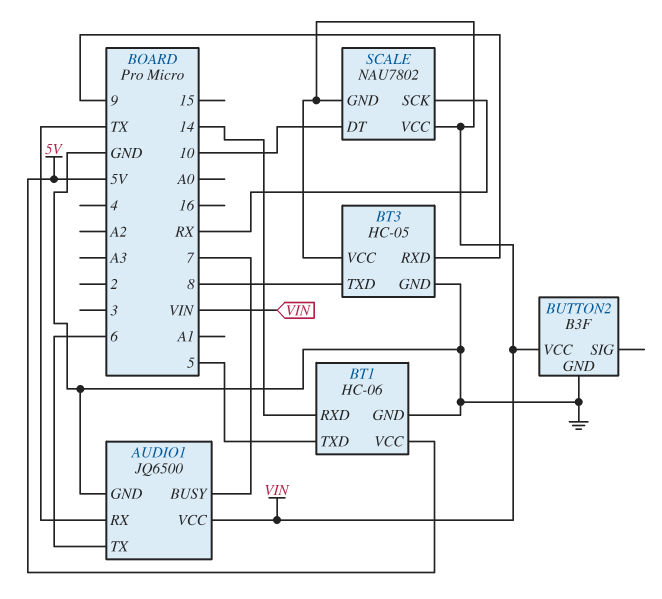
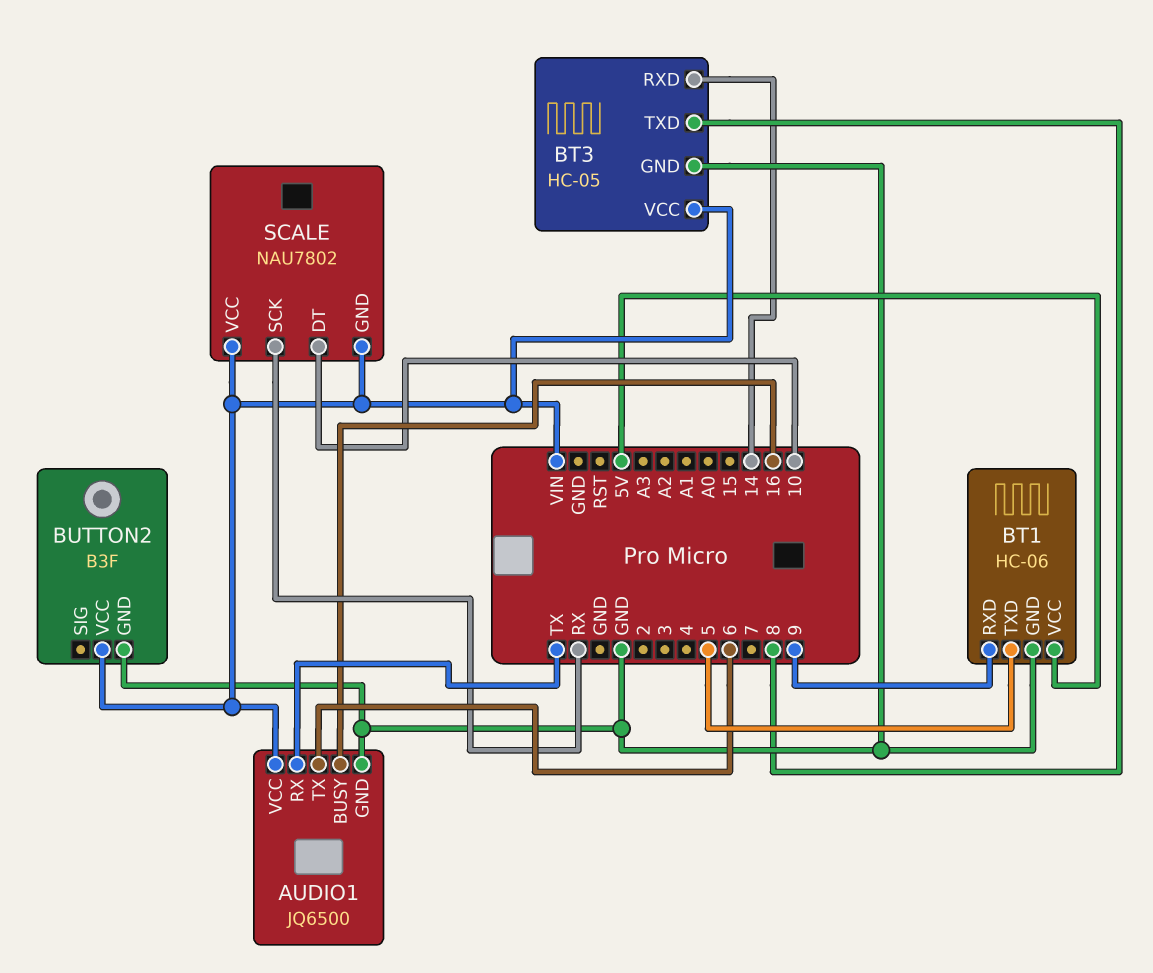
AUDIO1 pin BUSY: 7 -> 16
BT1 pin RXD: 14 -> 9
BT3 pin RXD: 9 -> 14

